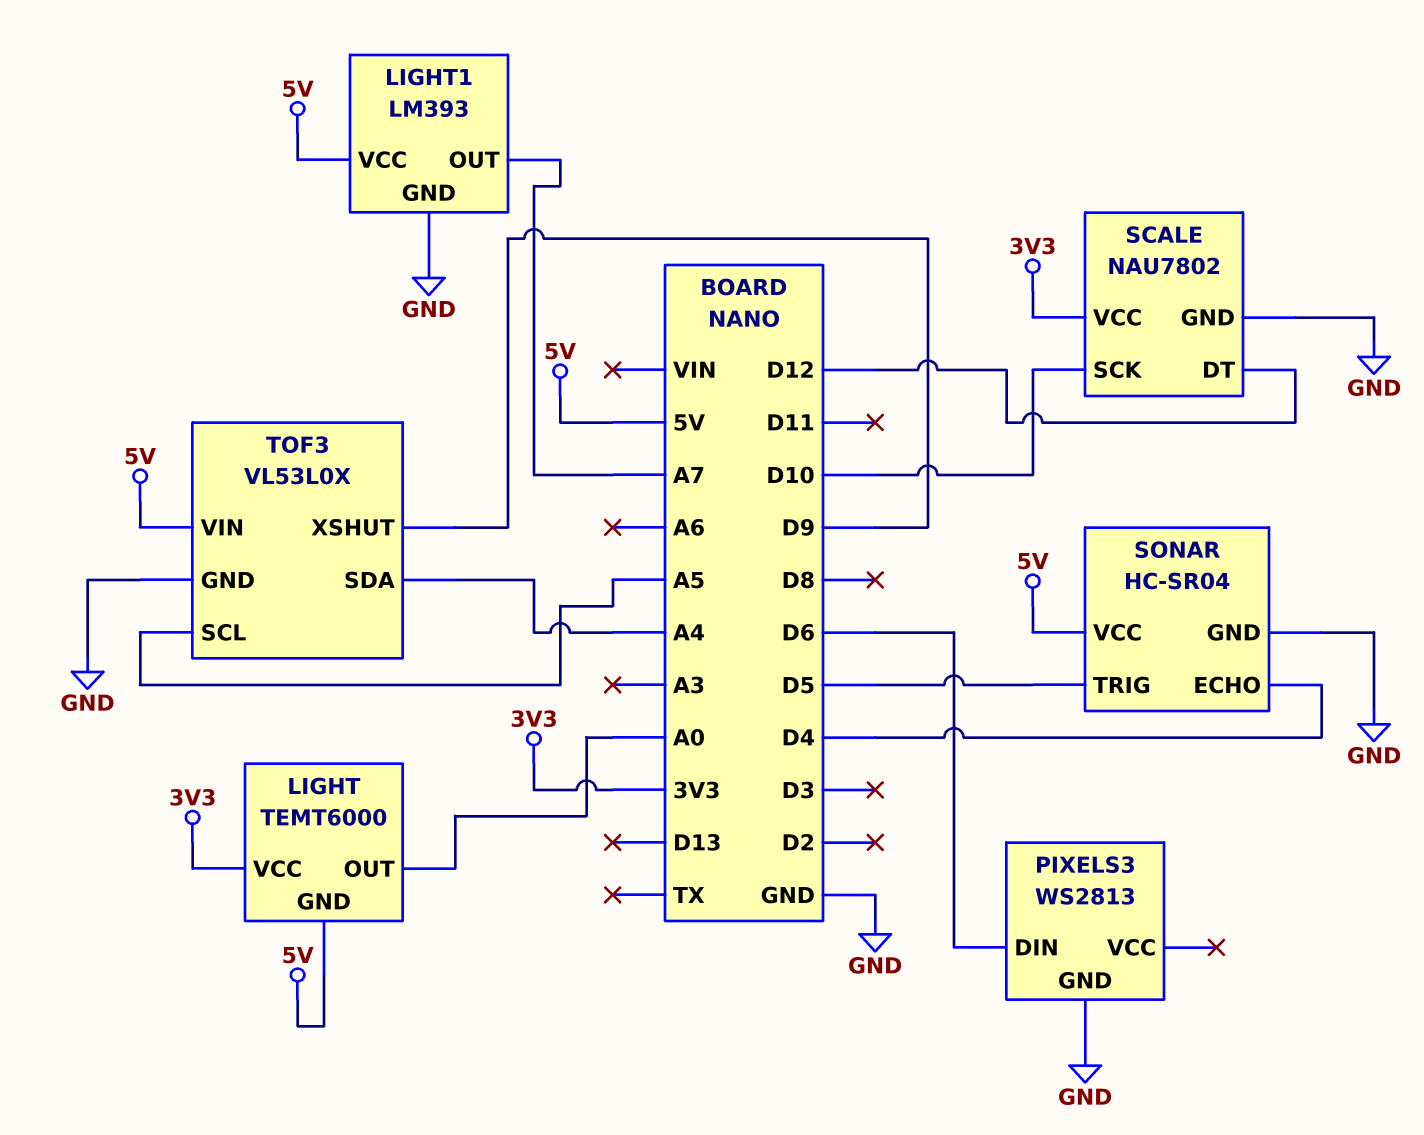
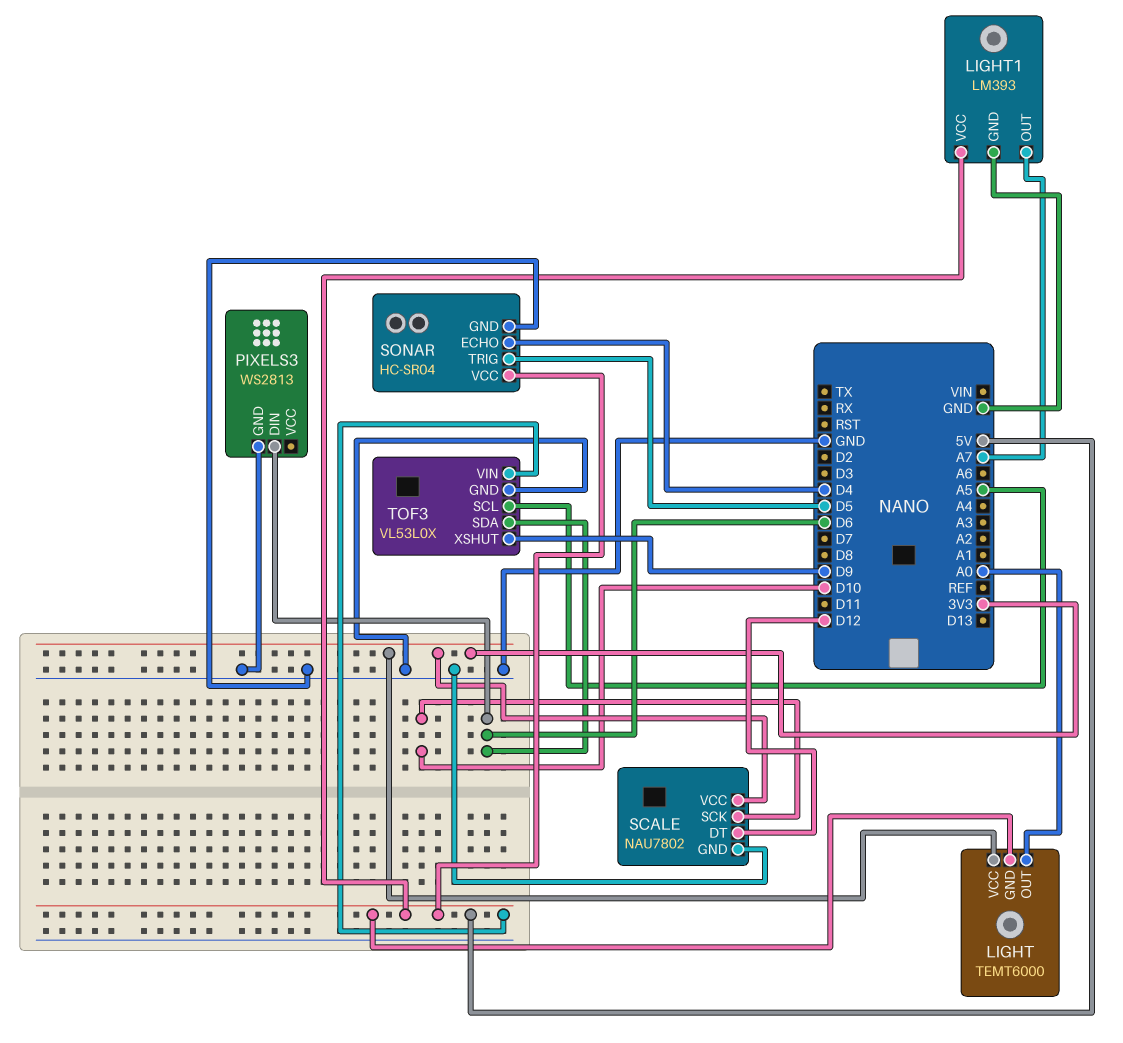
TOF3 pin SDA: A4 -> D6

